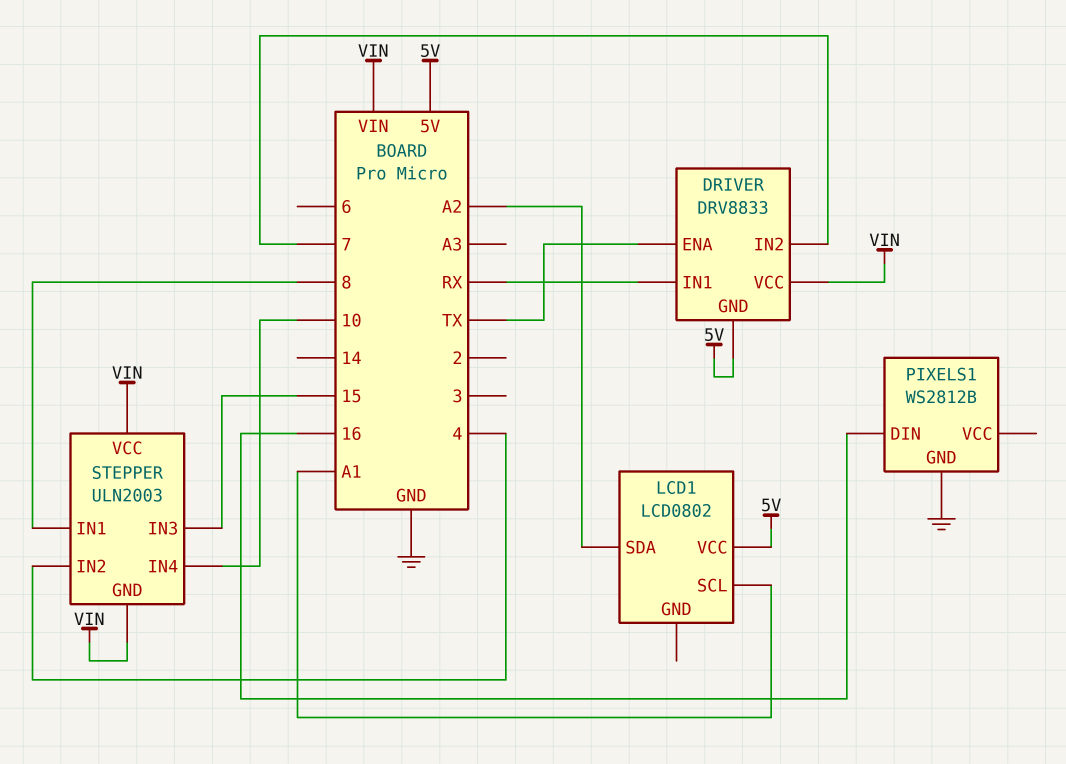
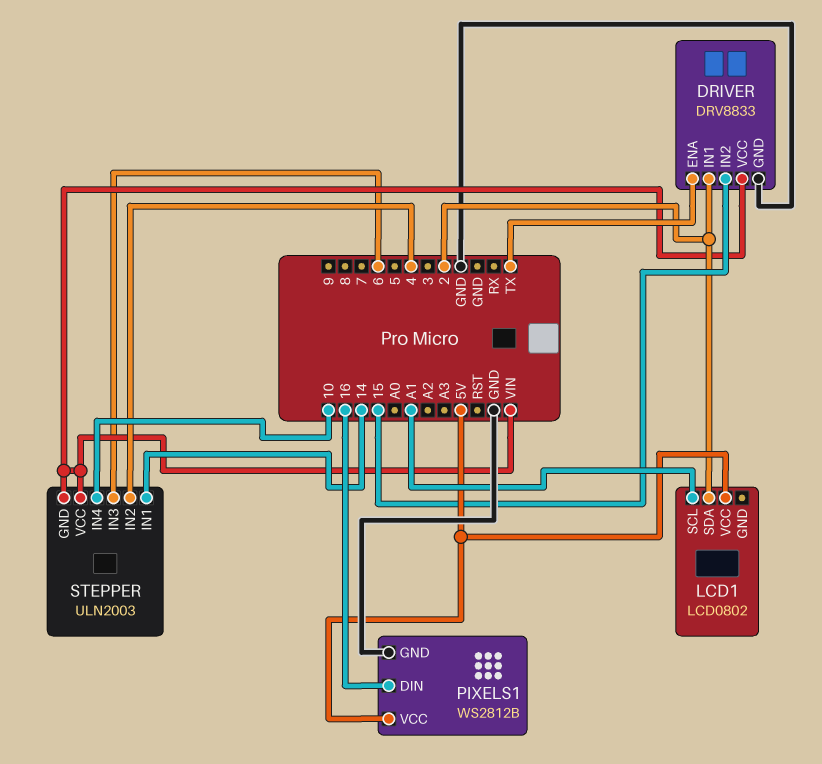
DRIVER pin GND: 5V -> GND
DRIVER pin IN1: RX -> 2
DRIVER pin IN2: 7 -> 15
LCD1 pin SDA: A2 -> 2
PIXELS1 pin VCC: none -> 5V
STEPPER pin IN1: 8 -> 14
STEPPER pin IN3: 15 -> 6

